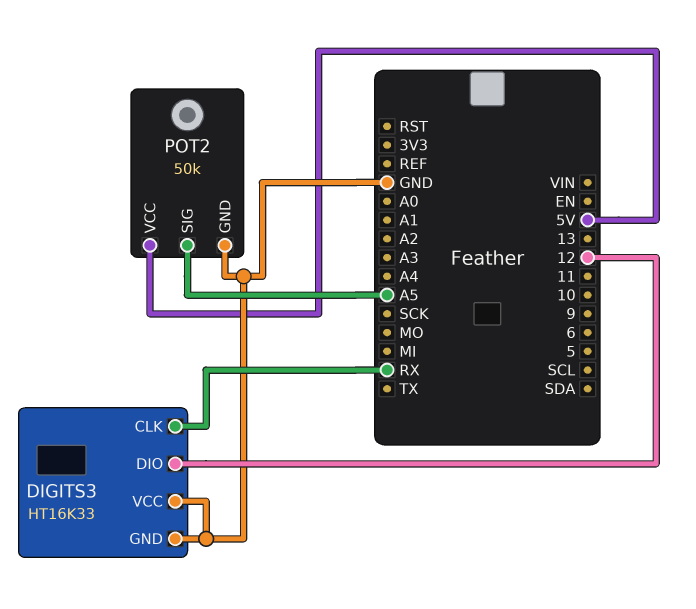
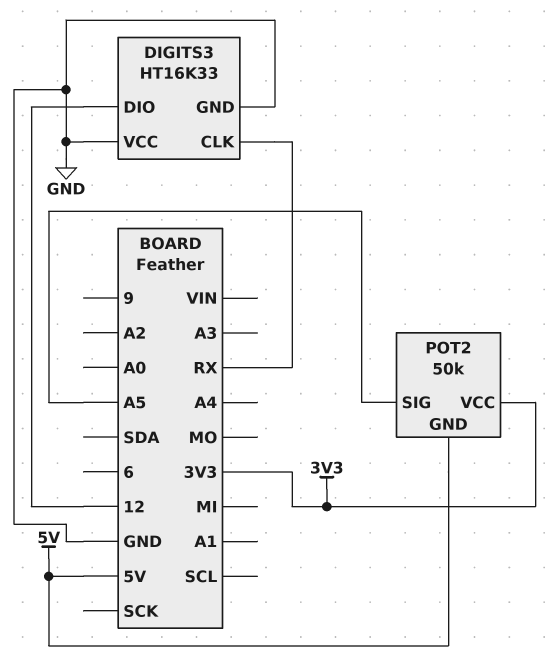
POT2 pin GND: GND -> 5V
POT2 pin VCC: 5V -> 3V3

